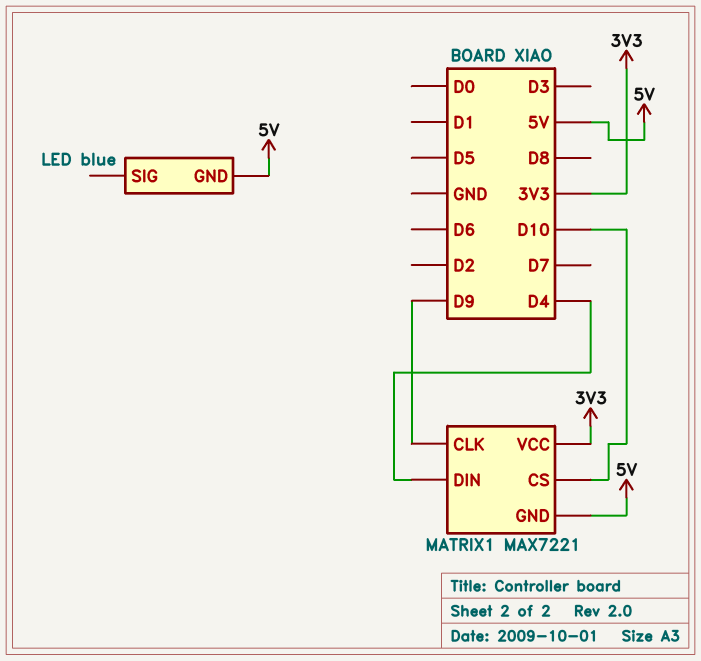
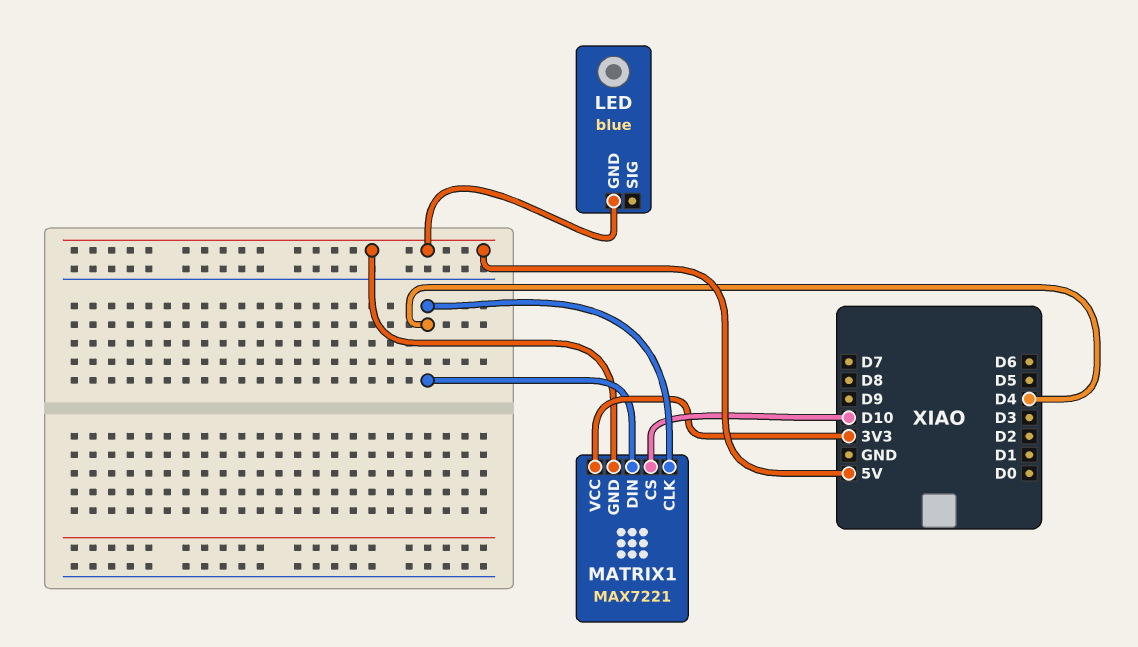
MATRIX1 pin CLK: D9 -> D4

